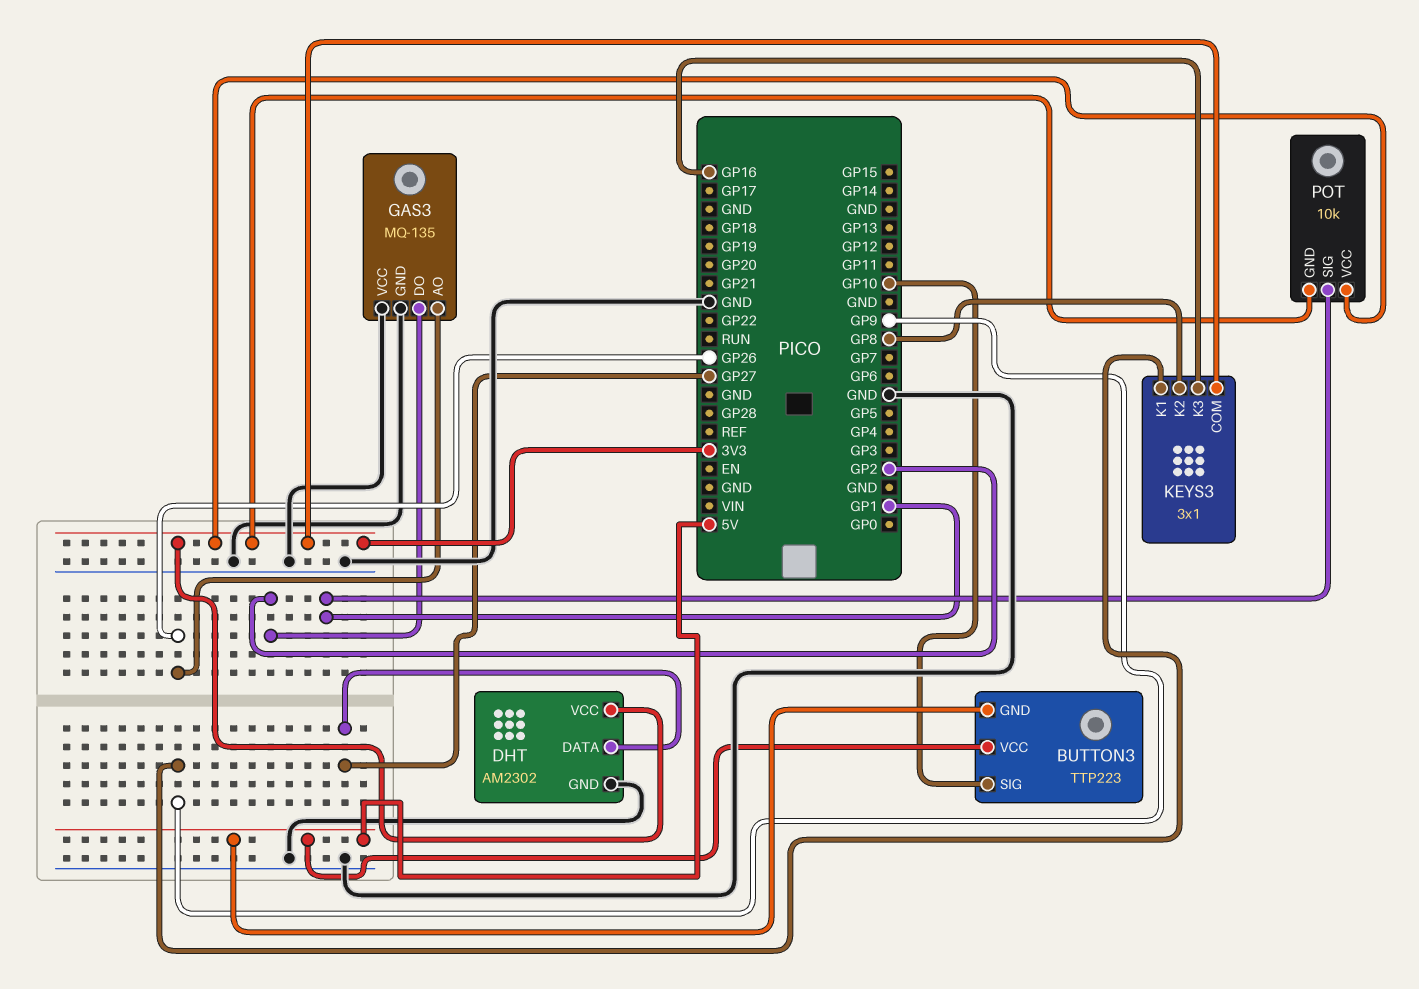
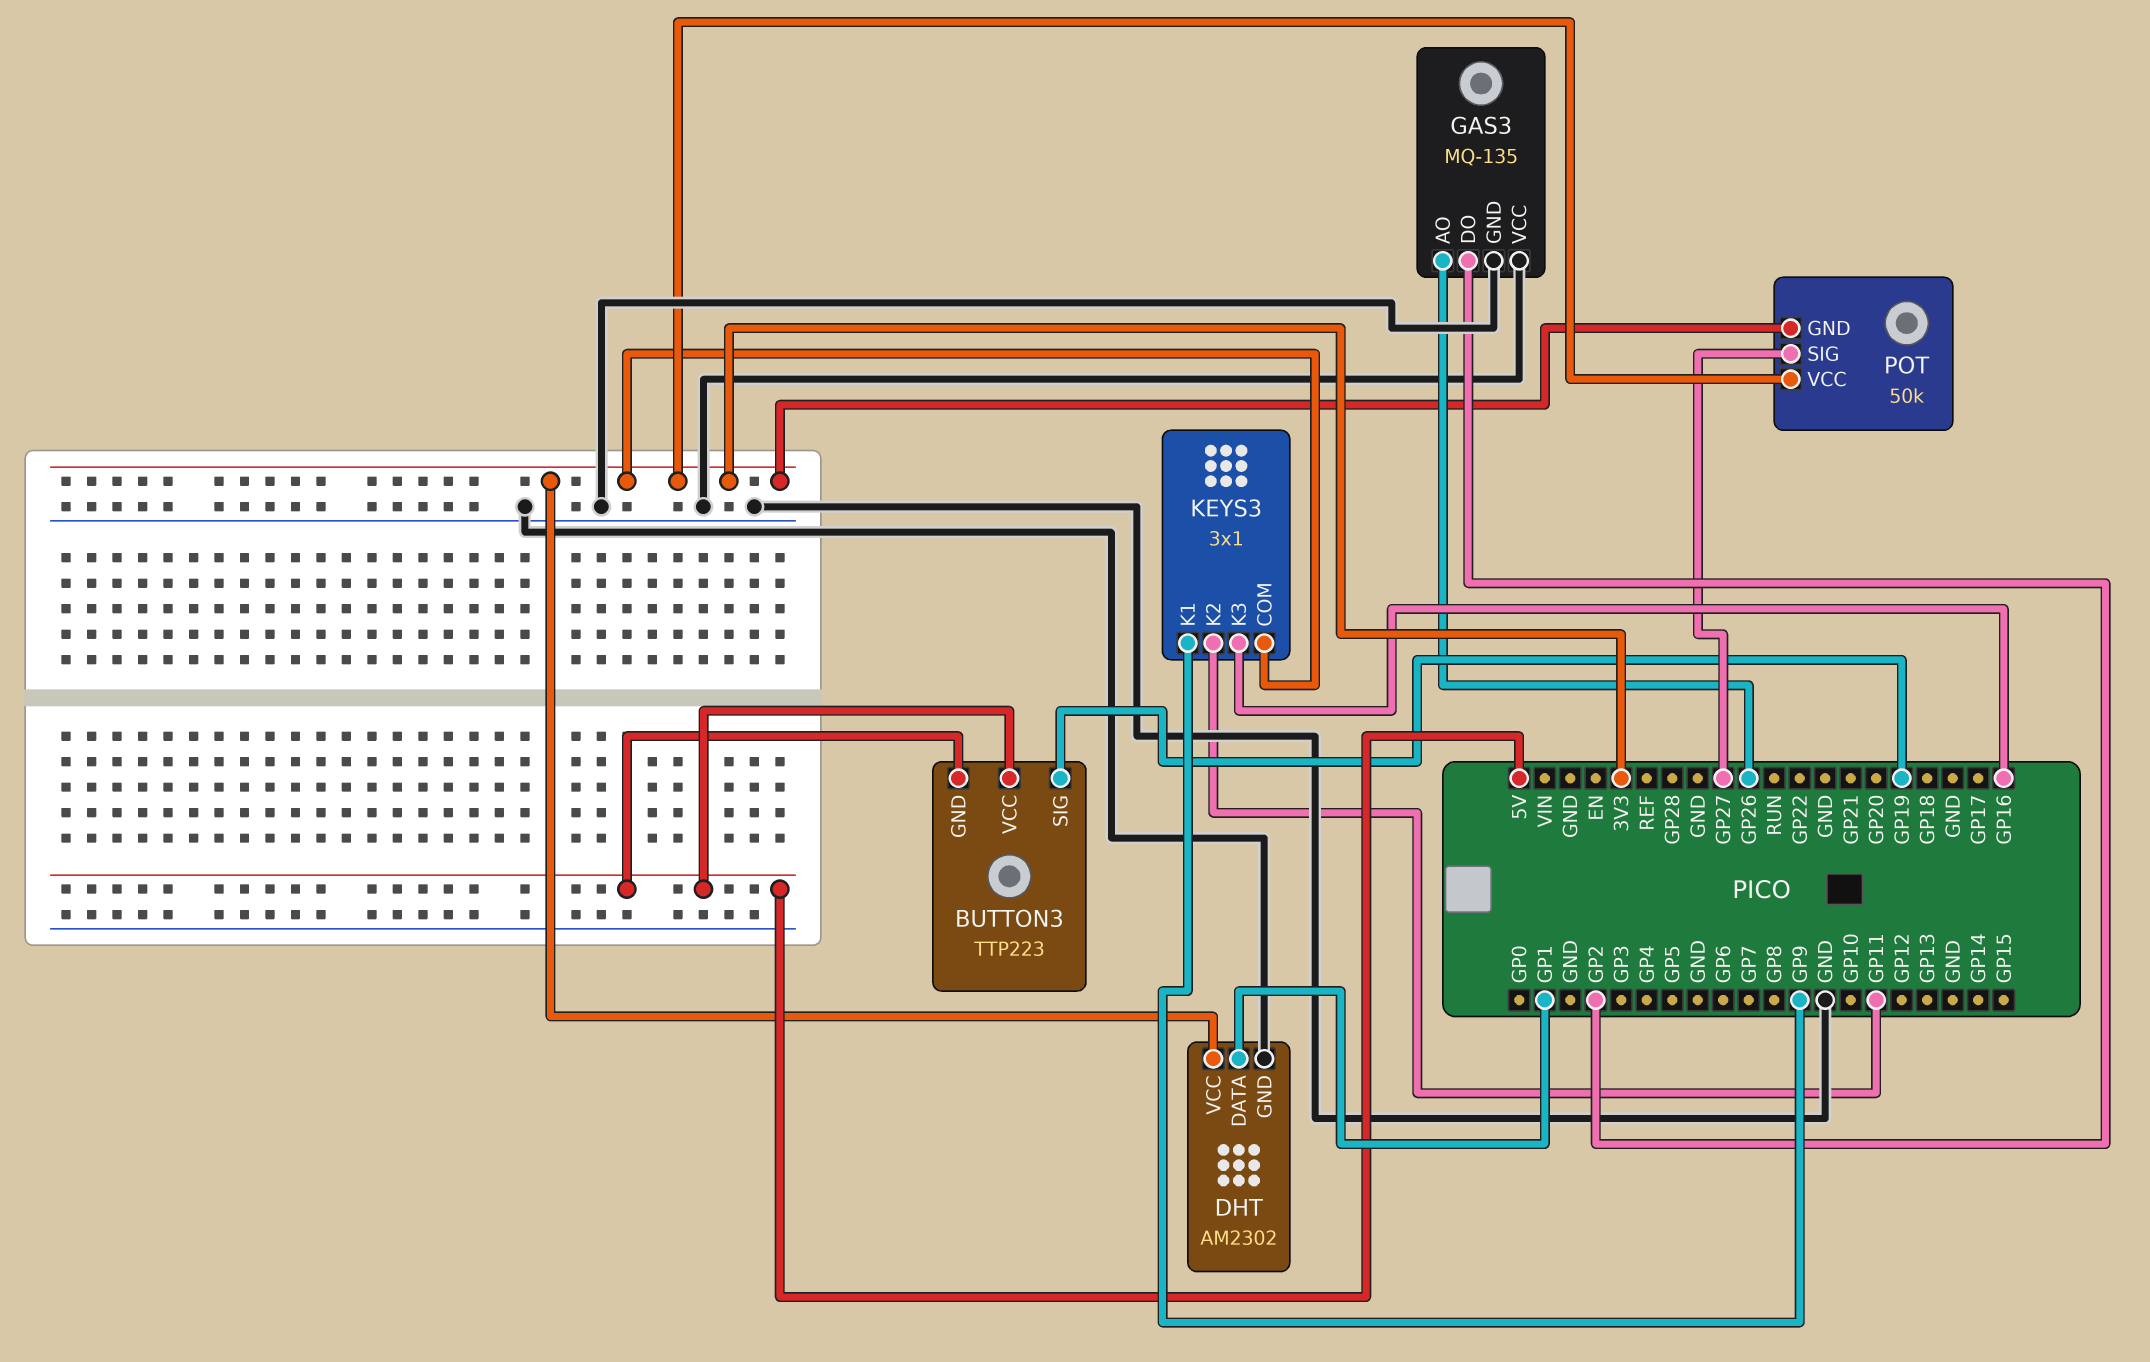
BUTTON3 pin SIG: GP10 -> GP19
DHT pin DATA: GP27 -> GP1
KEYS3 pin K2: GP8 -> GP11
POT: 10k -> 50k
POT pin SIG: GP1 -> GP27

